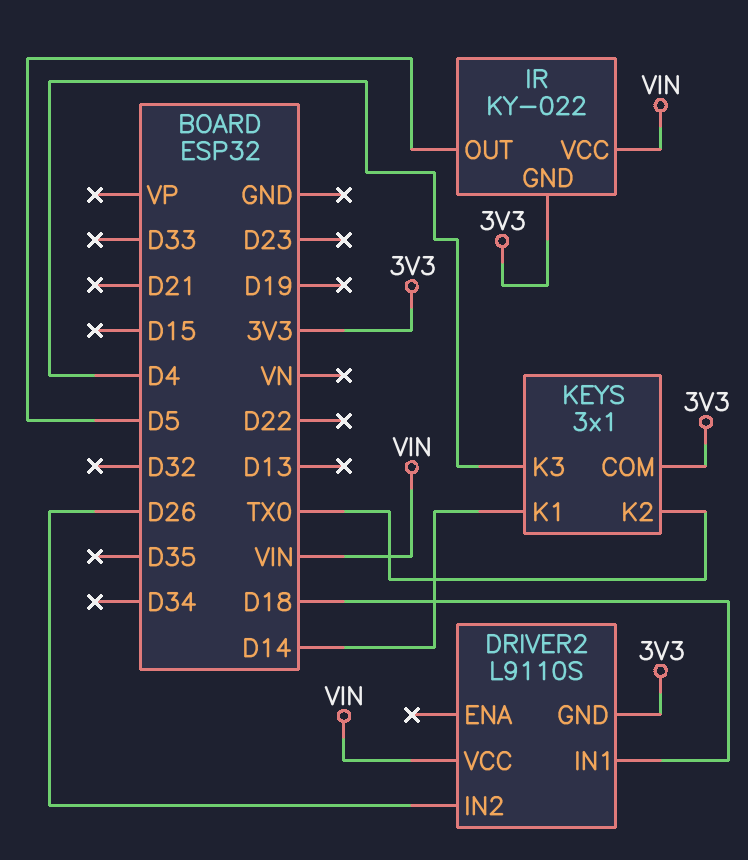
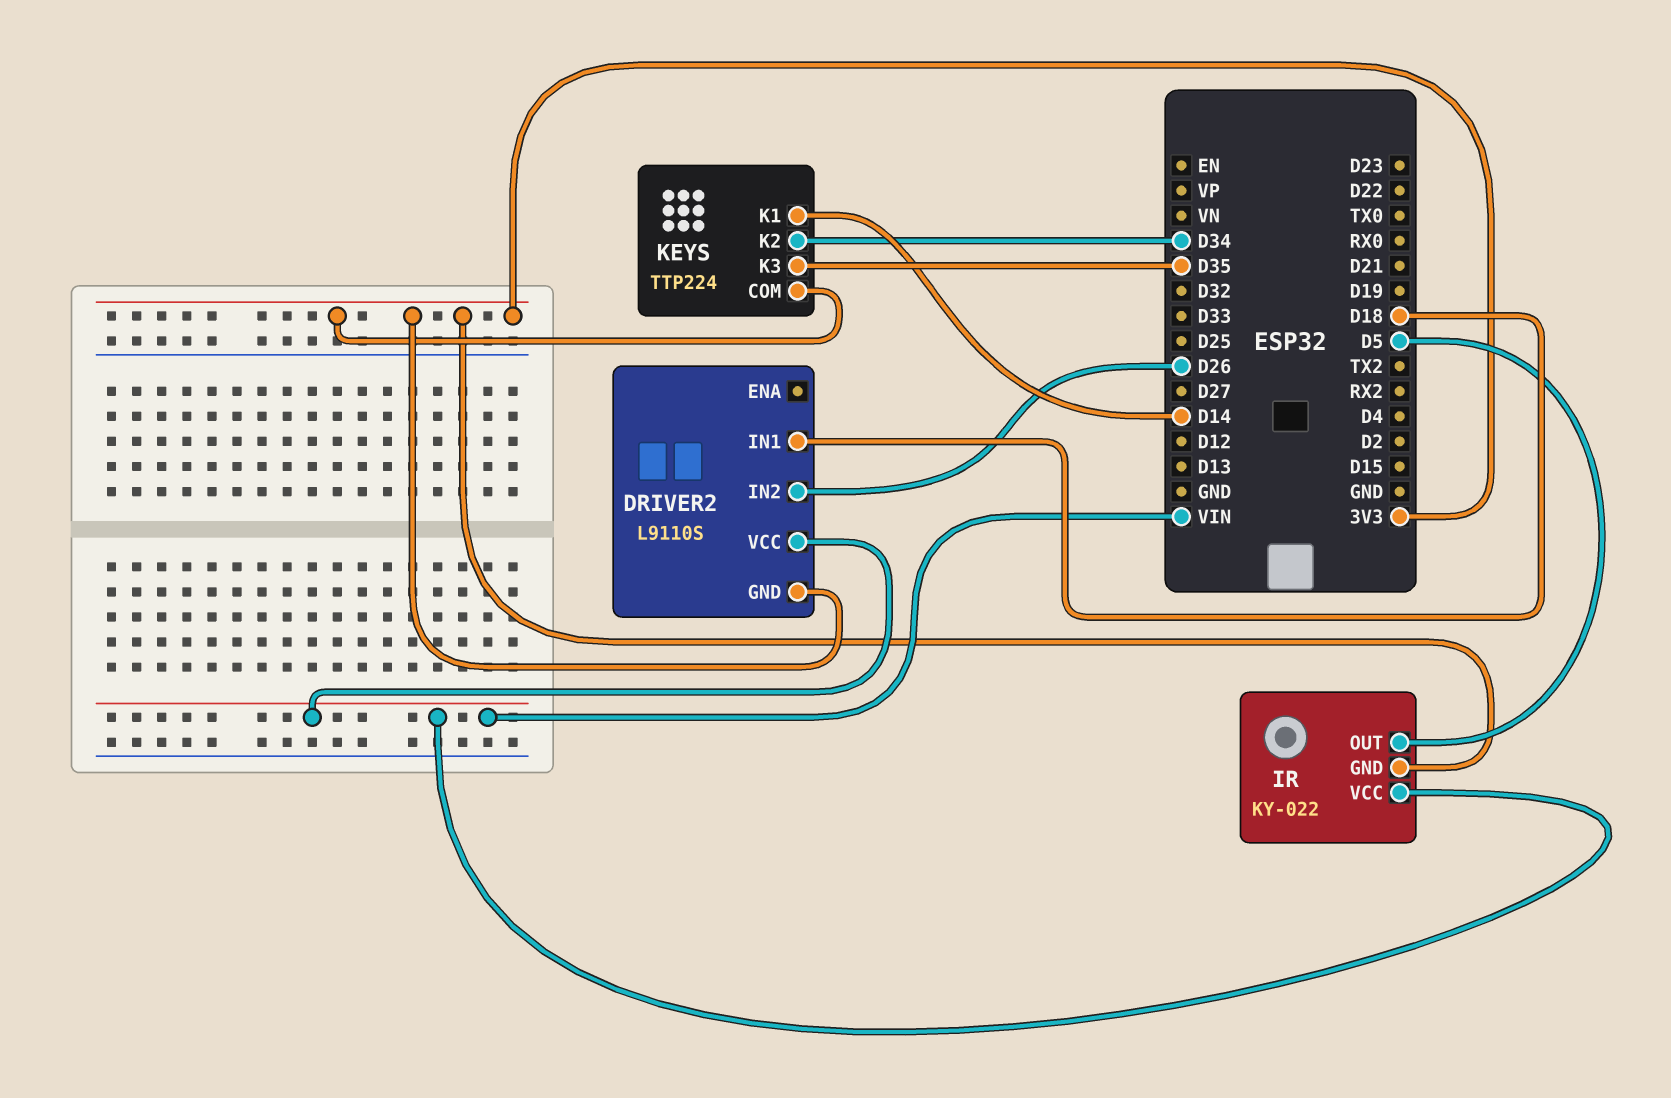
KEYS: 3x1 -> TTP224
KEYS pin K2: TX0 -> D34
KEYS pin K3: D4 -> D35

